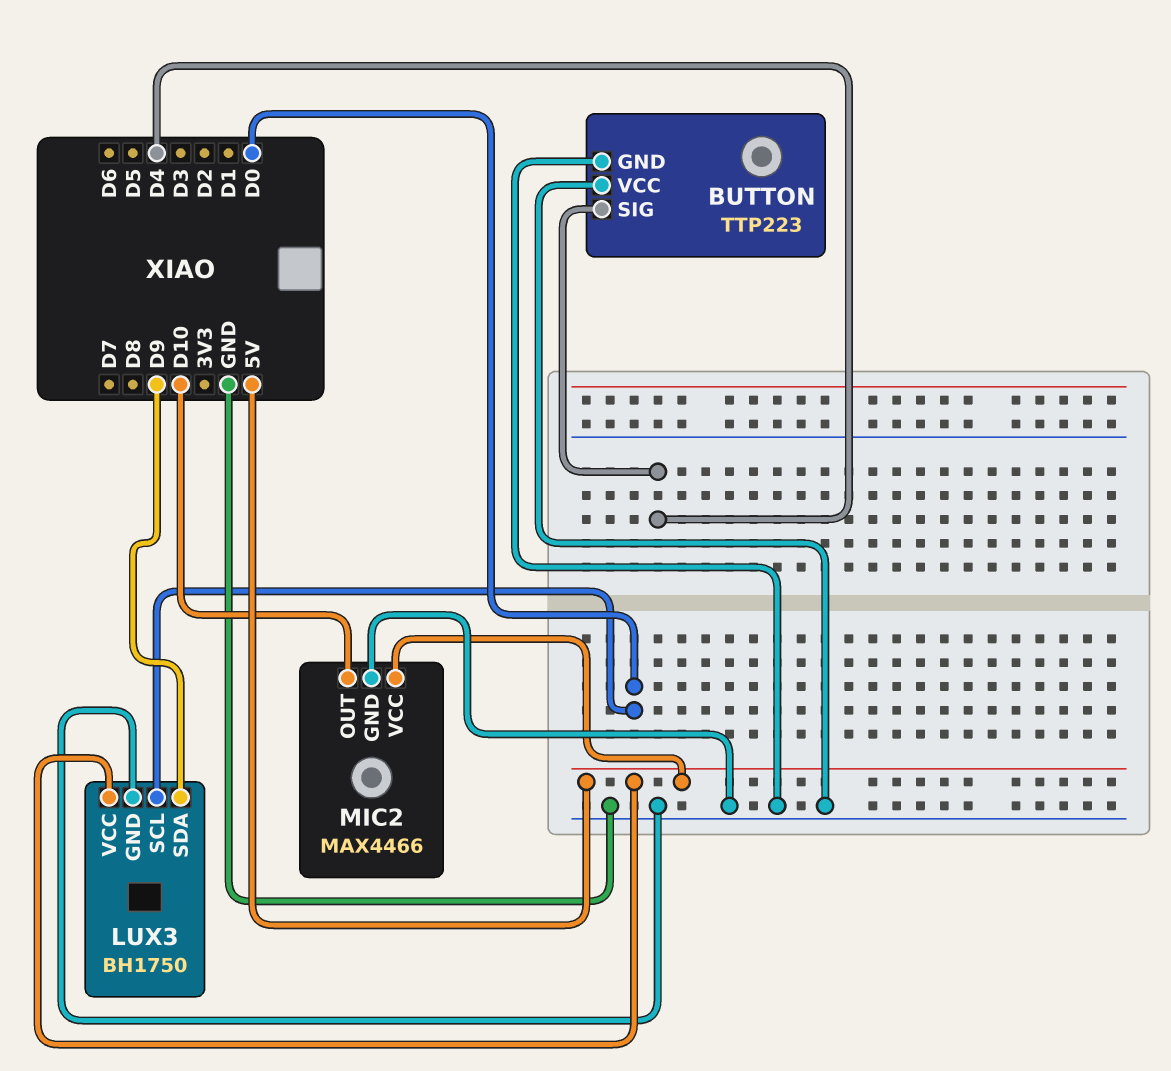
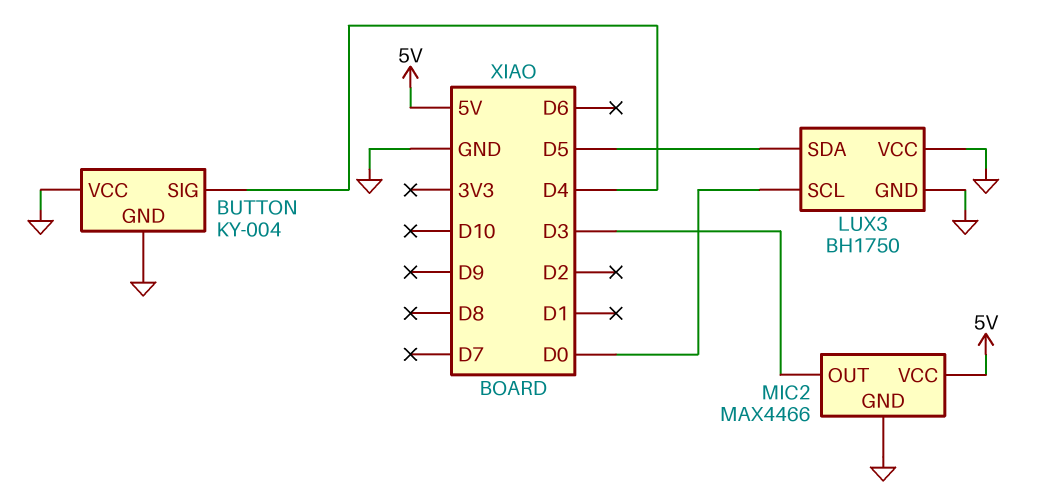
BUTTON: TTP223 -> KY-004
LUX3 pin SDA: D9 -> D5
LUX3 pin VCC: 5V -> GND
MIC2 pin OUT: D10 -> D3

